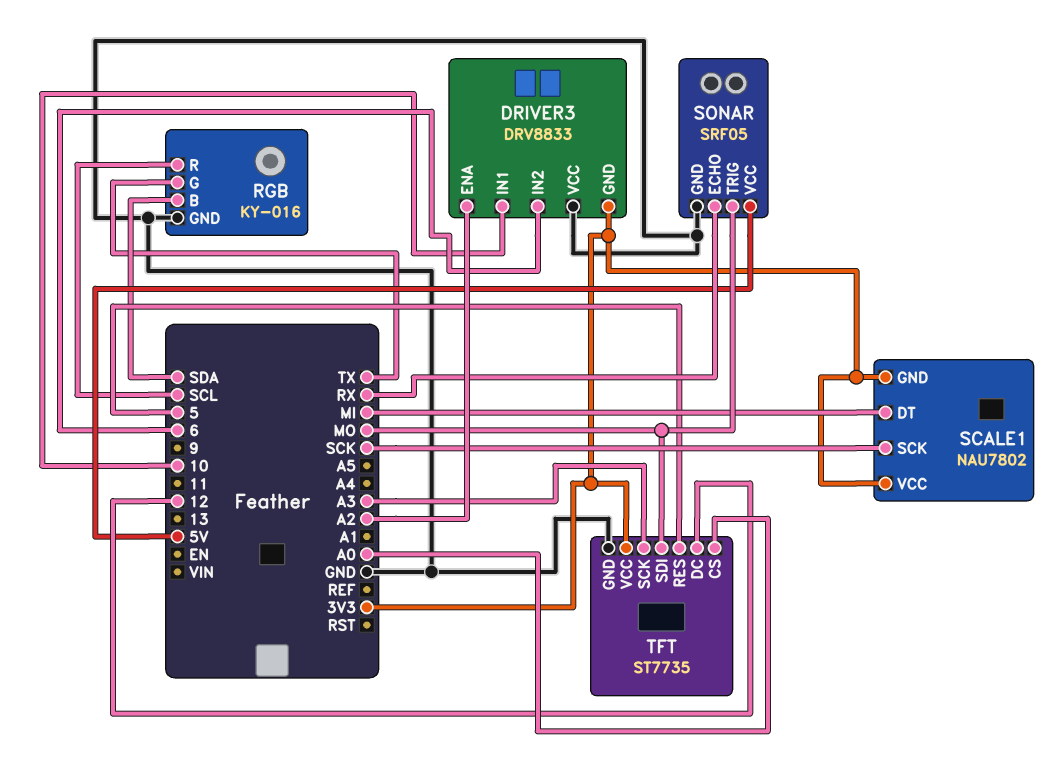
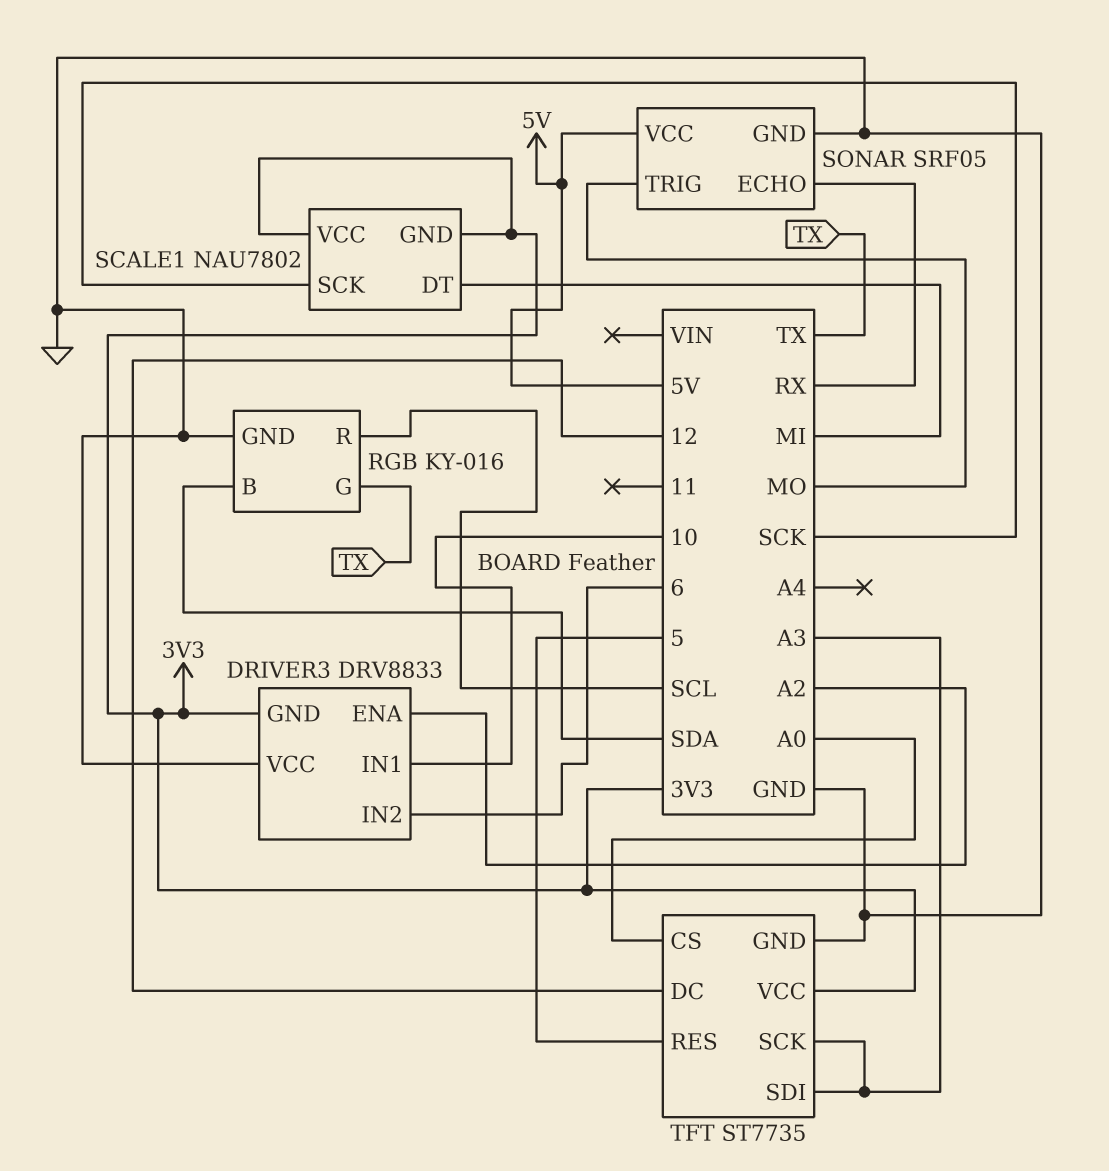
TFT pin SDI: MO -> A3

